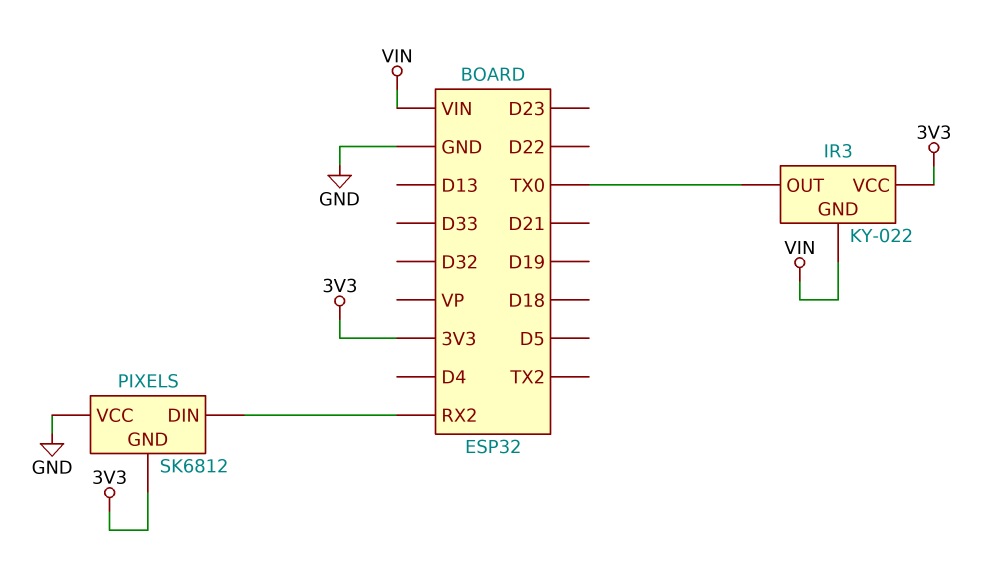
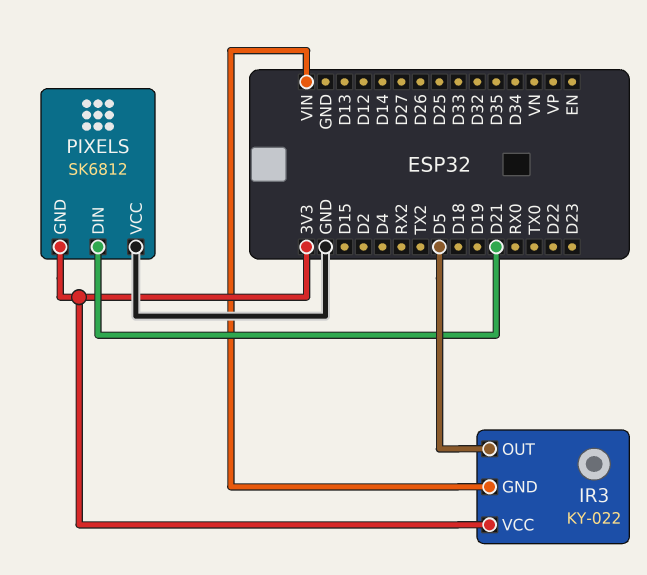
IR3 pin OUT: TX0 -> D5
PIXELS pin DIN: RX2 -> D21

